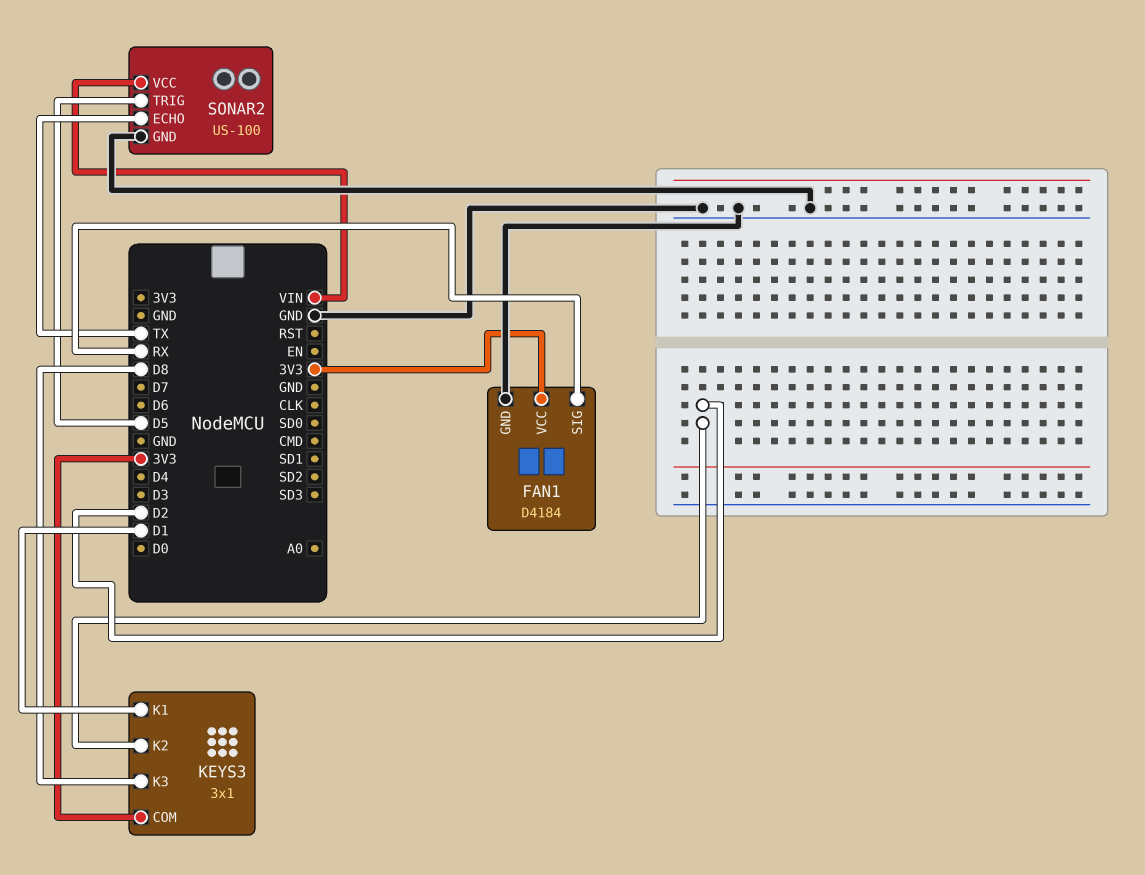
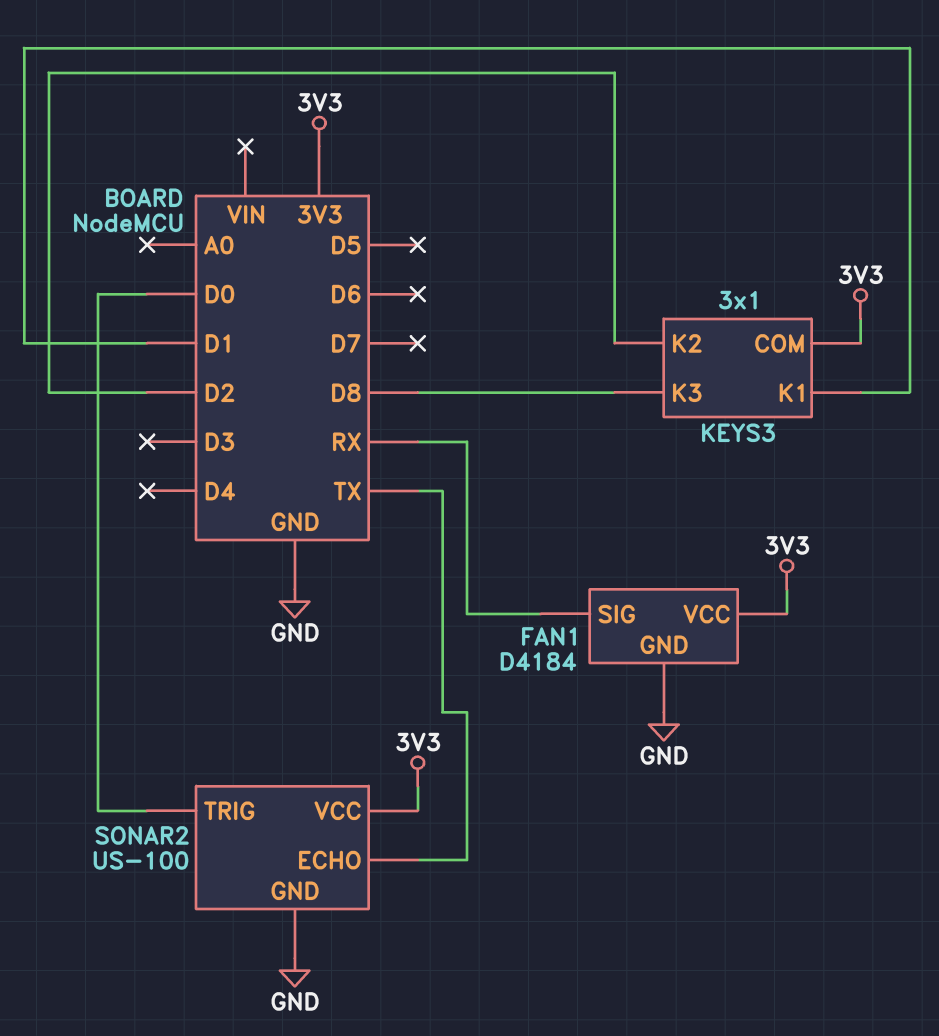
SONAR2 pin TRIG: D5 -> D0
SONAR2 pin VCC: VIN -> 3V3

